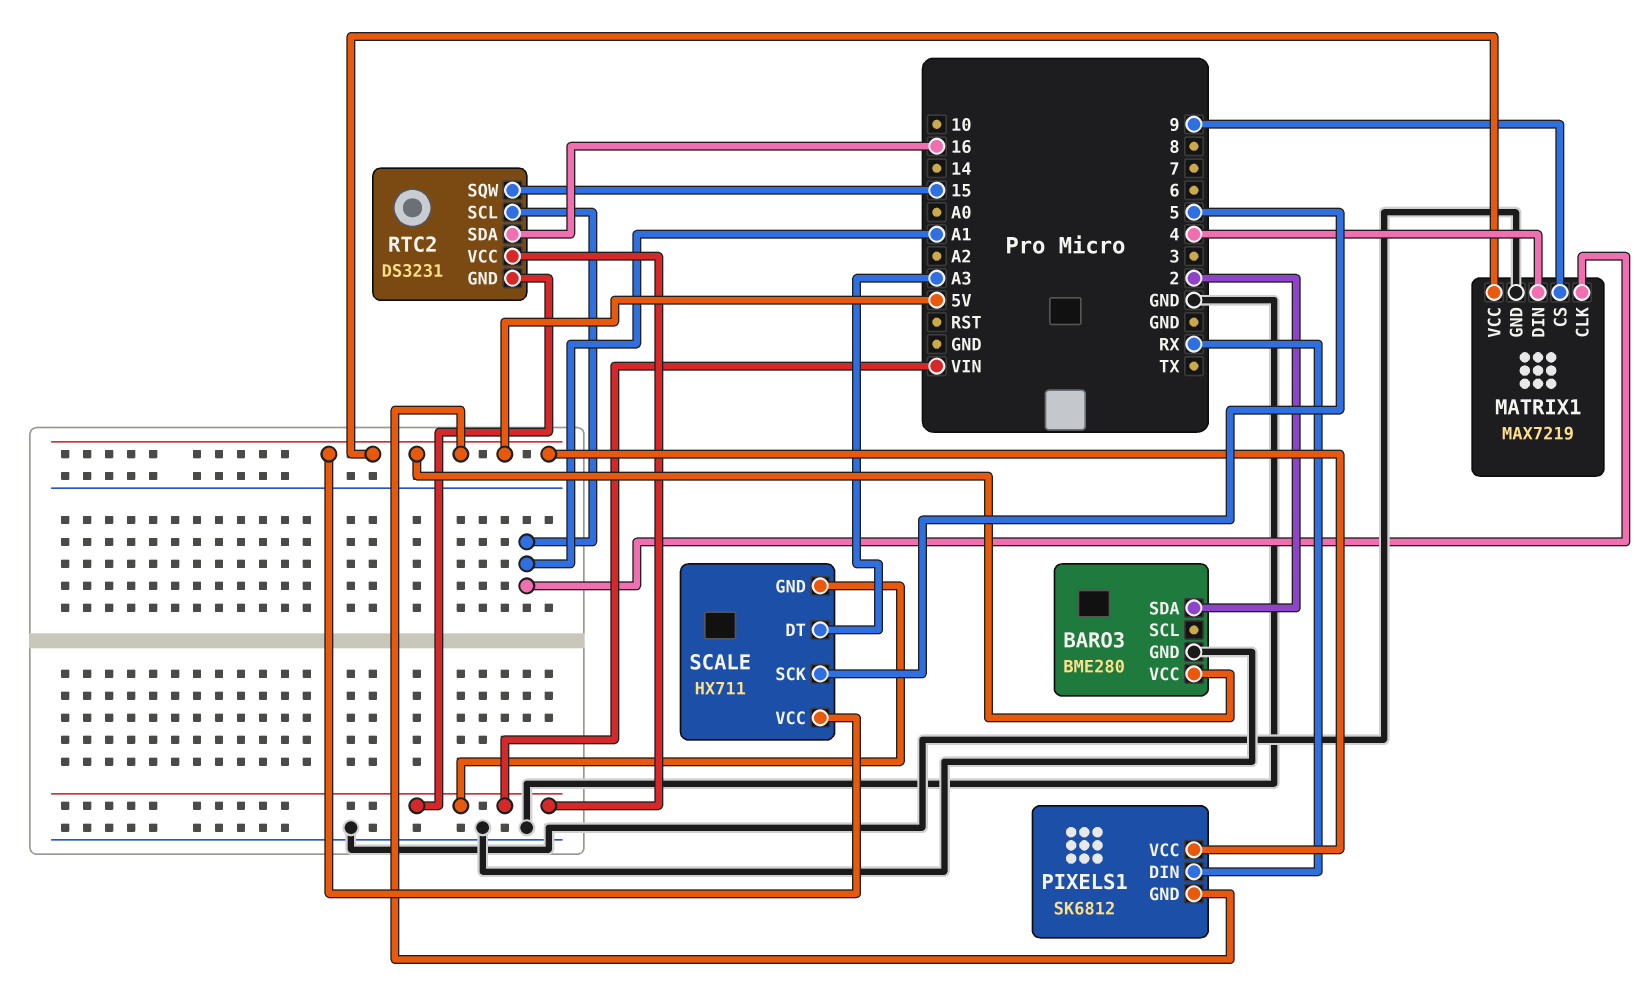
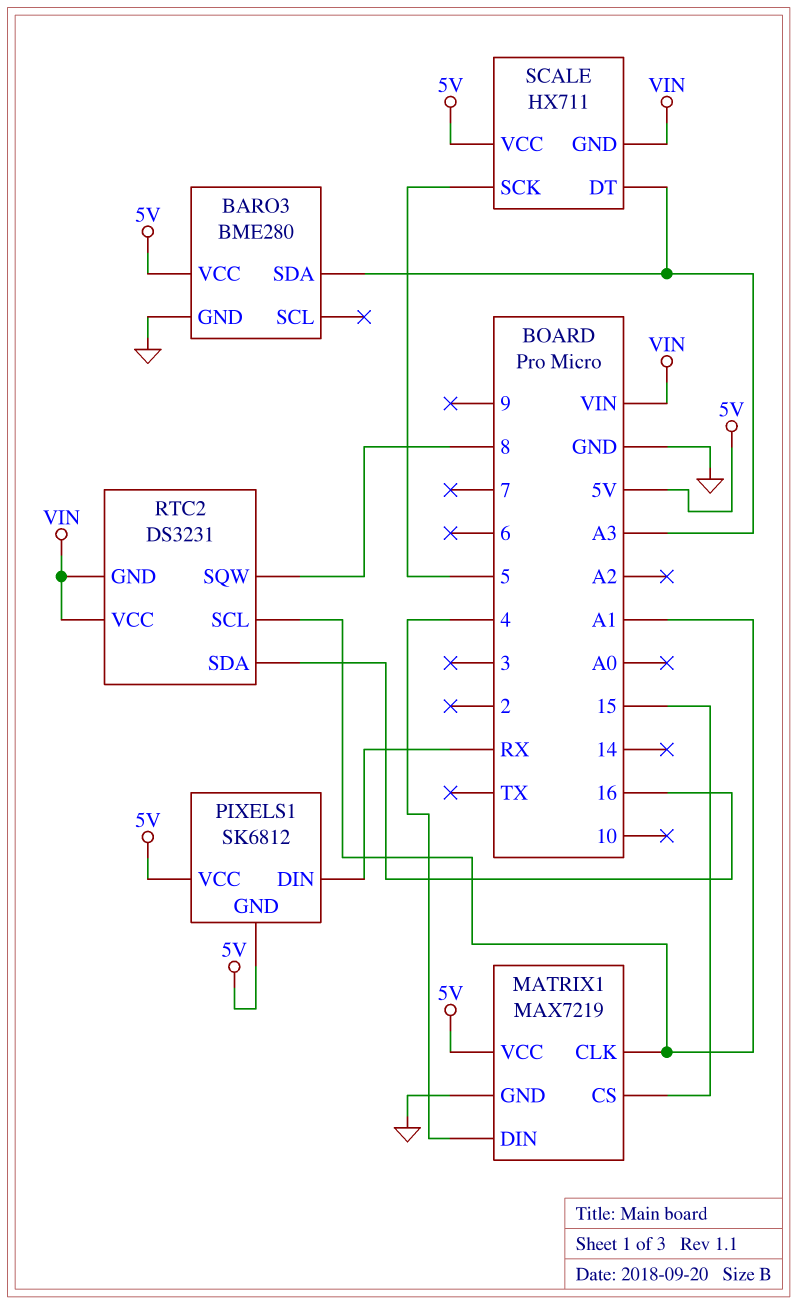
BARO3 pin SDA: 2 -> A3
MATRIX1 pin CS: 9 -> 15
RTC2 pin SQW: 15 -> 8

